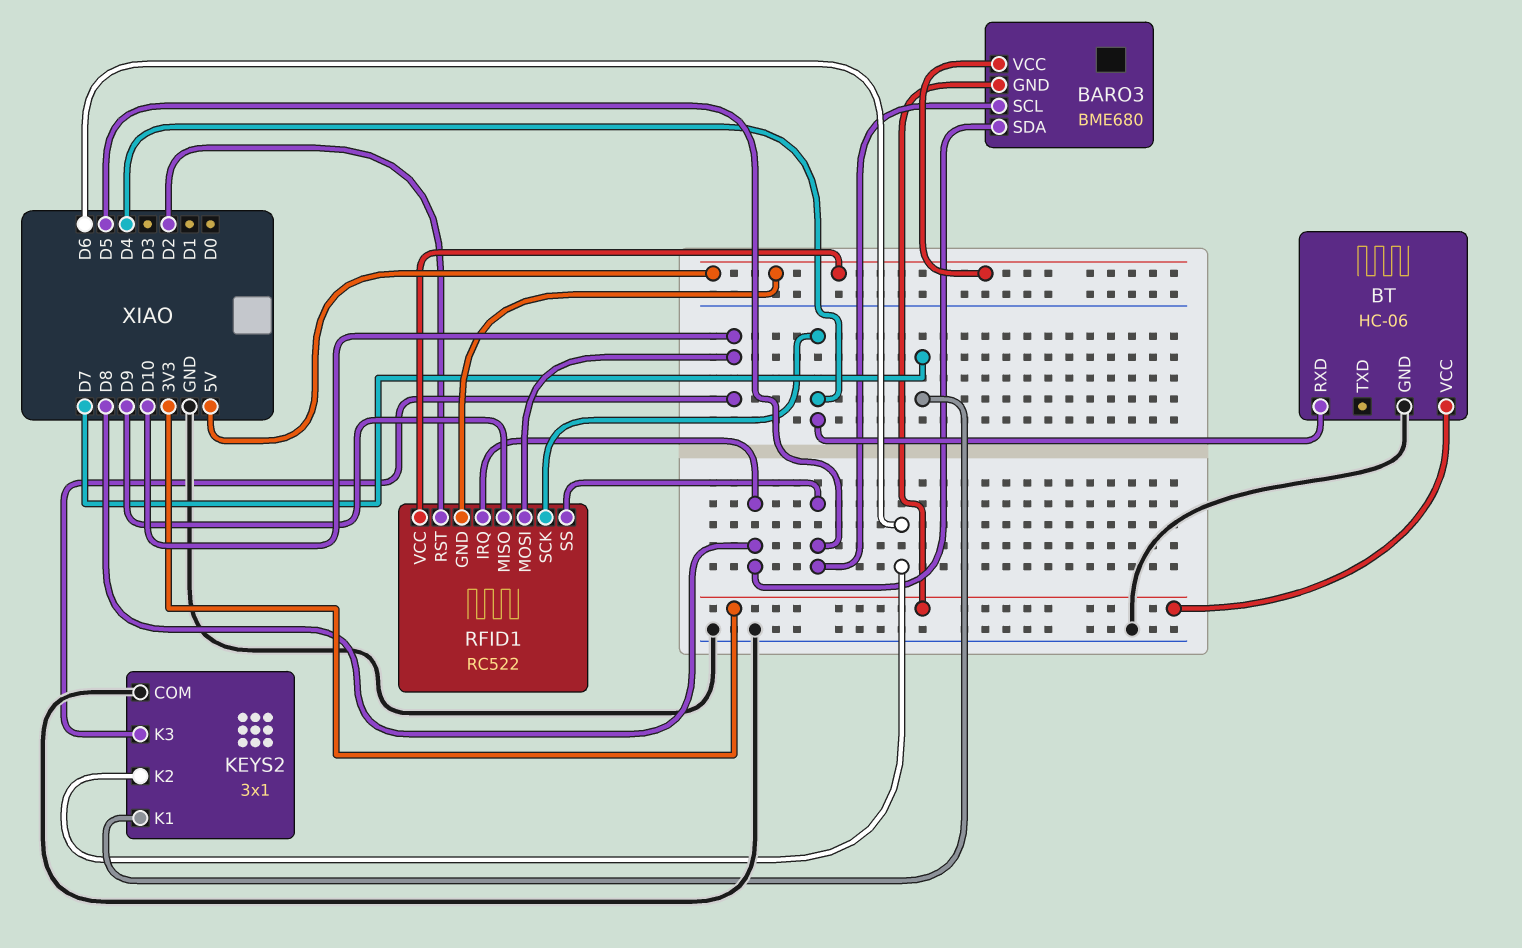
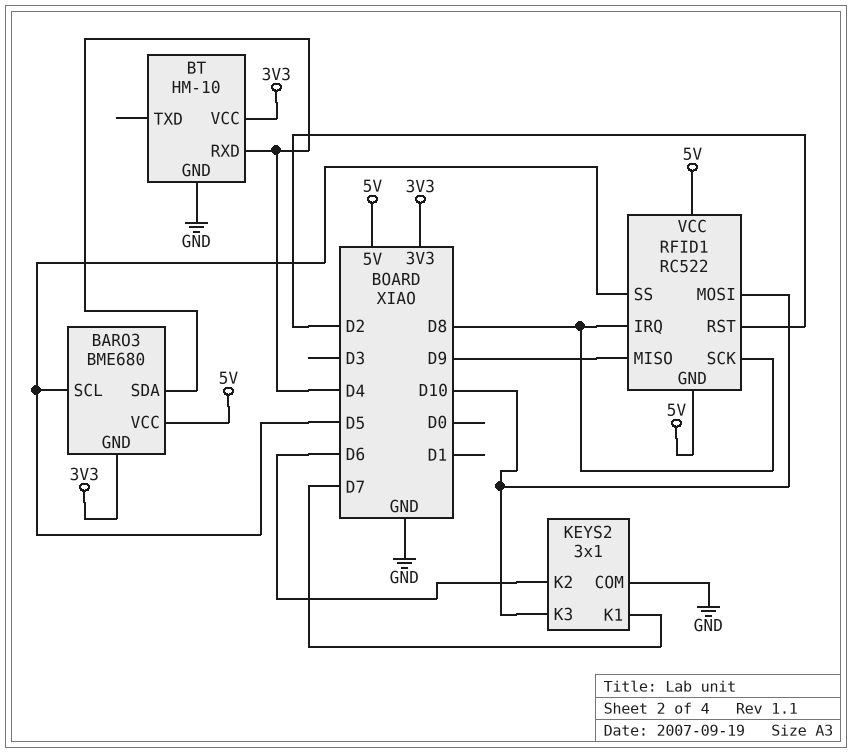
BARO3 pin SDA: D8 -> D4
BT: HC-06 -> HM-10
RFID1 pin SCK: D4 -> D8

